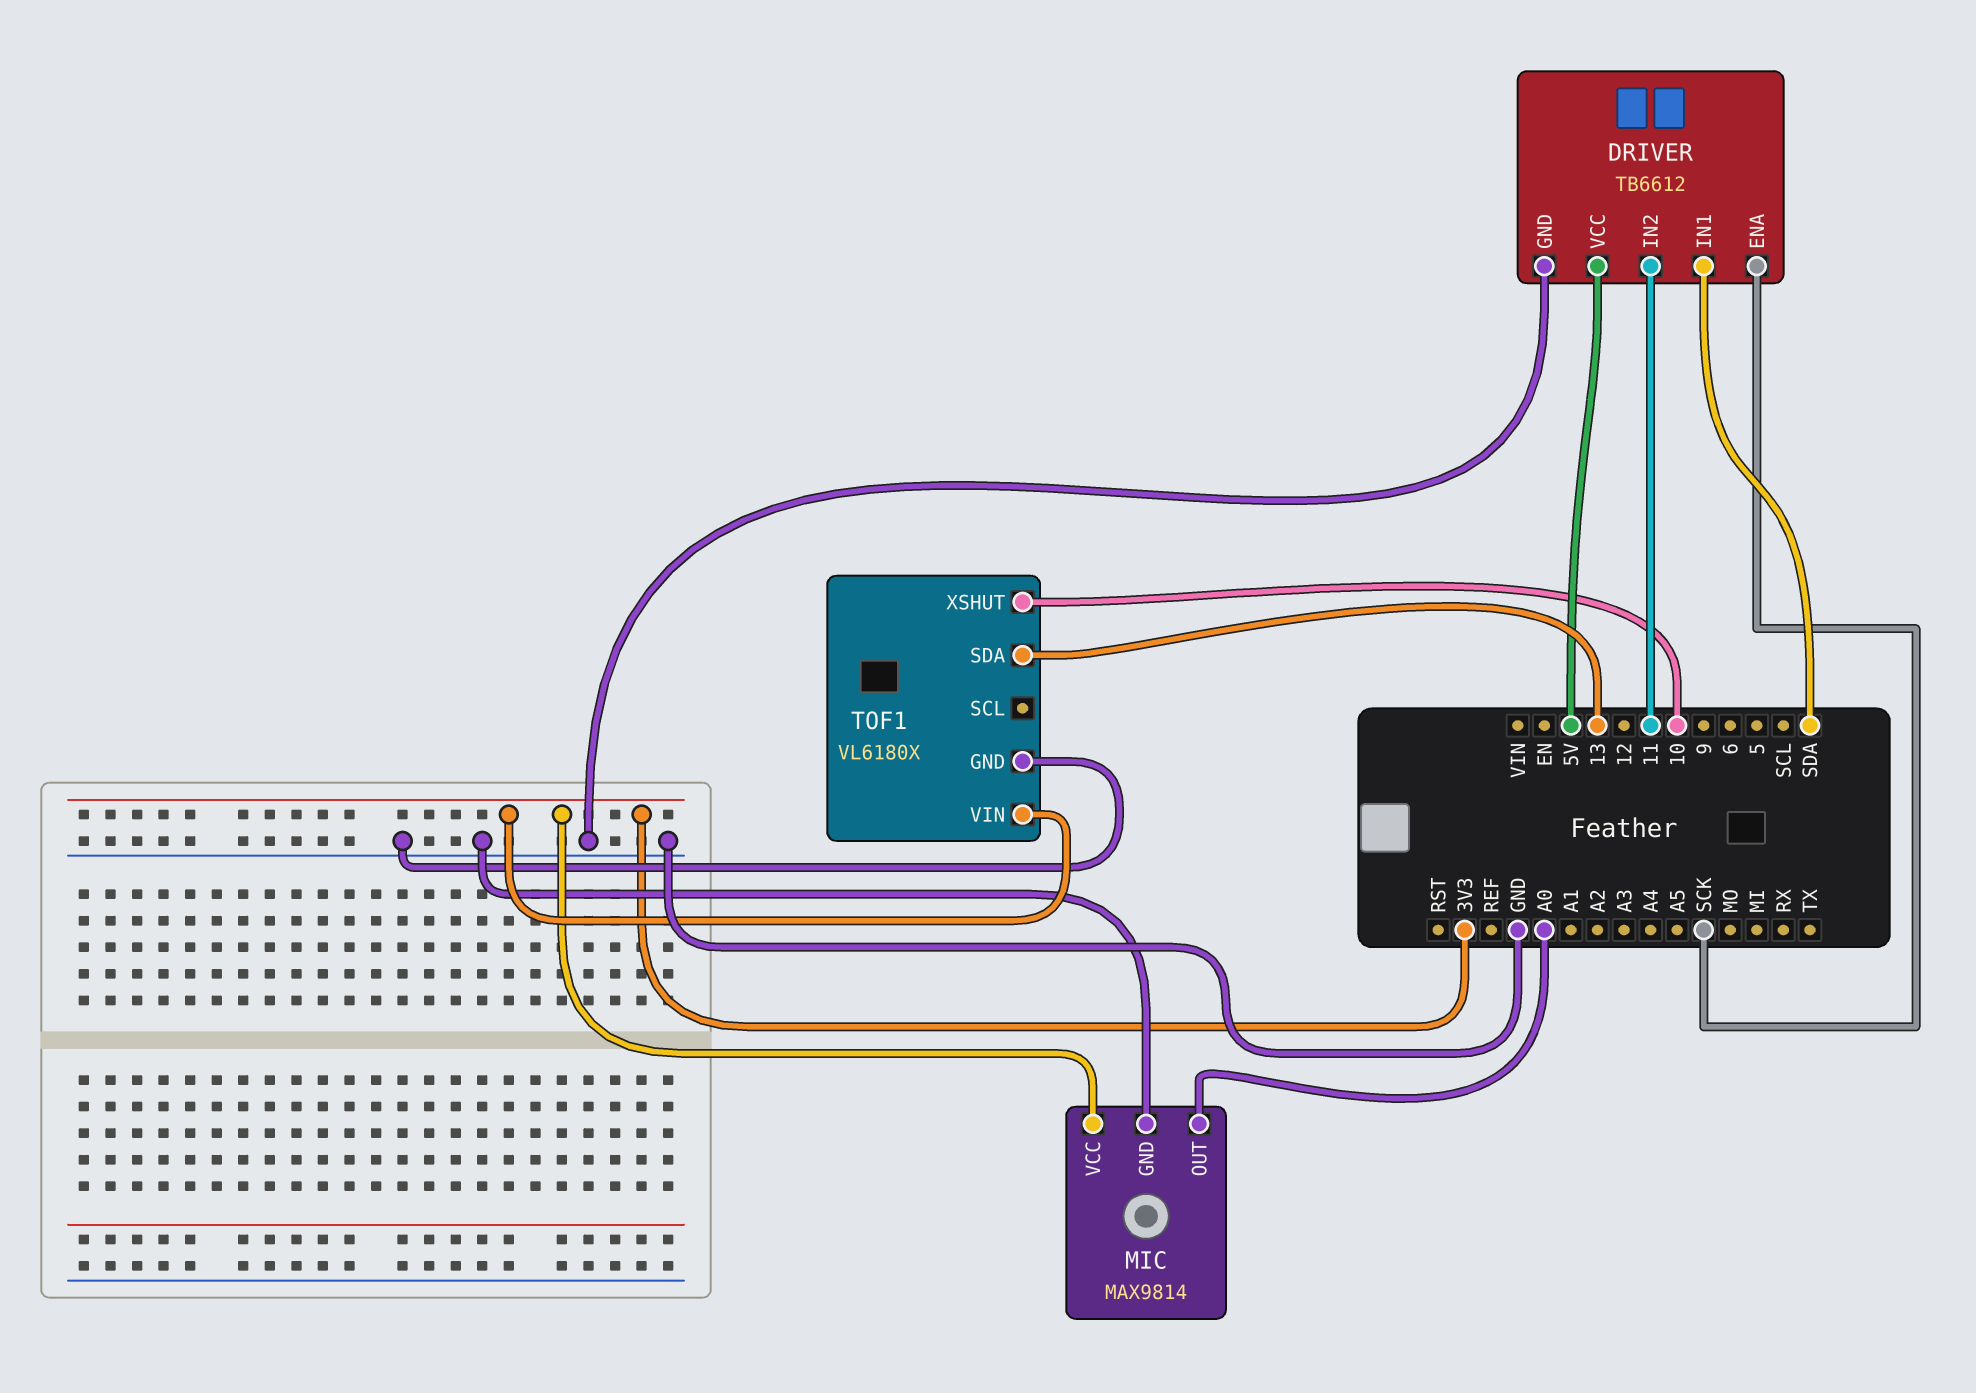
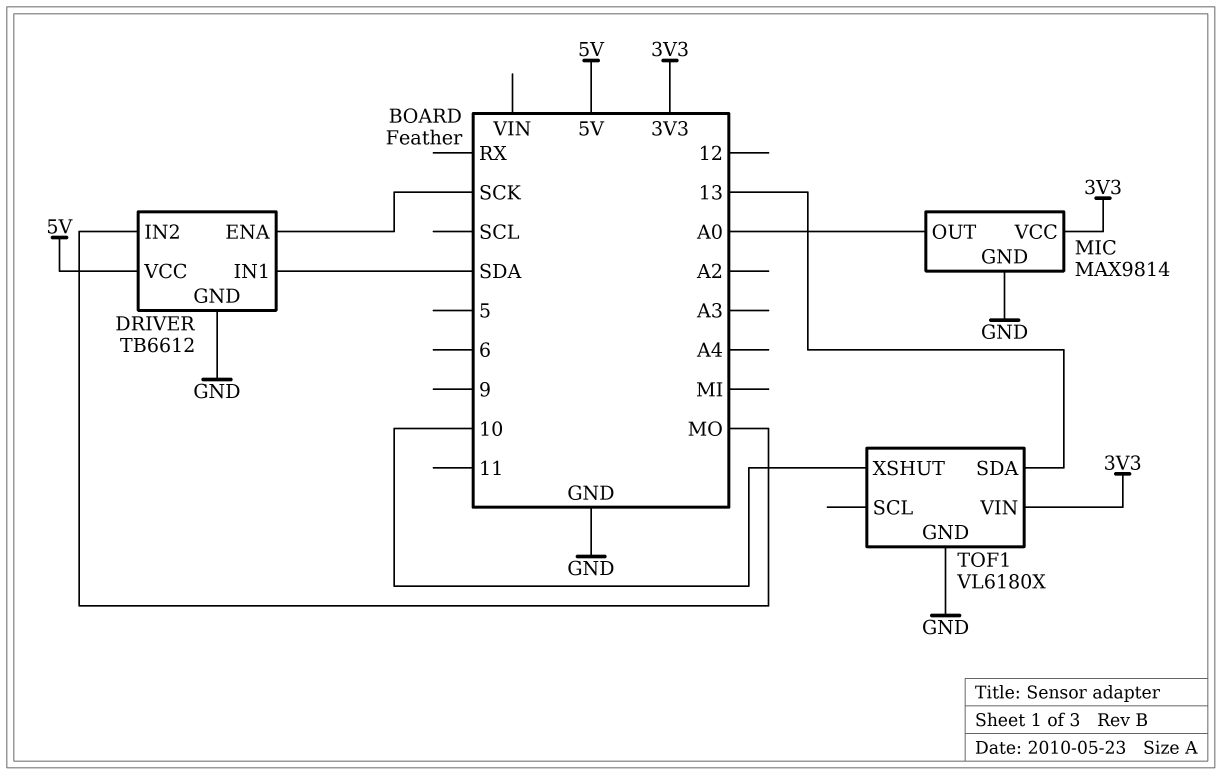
DRIVER pin IN2: 11 -> MO

